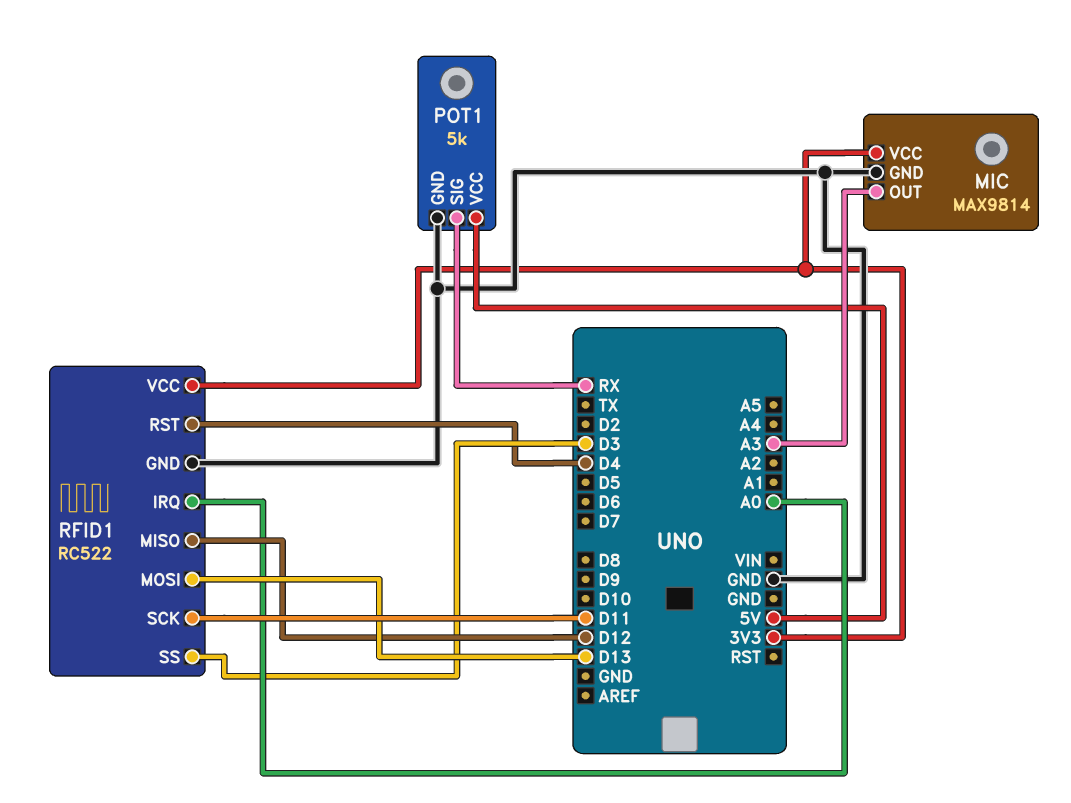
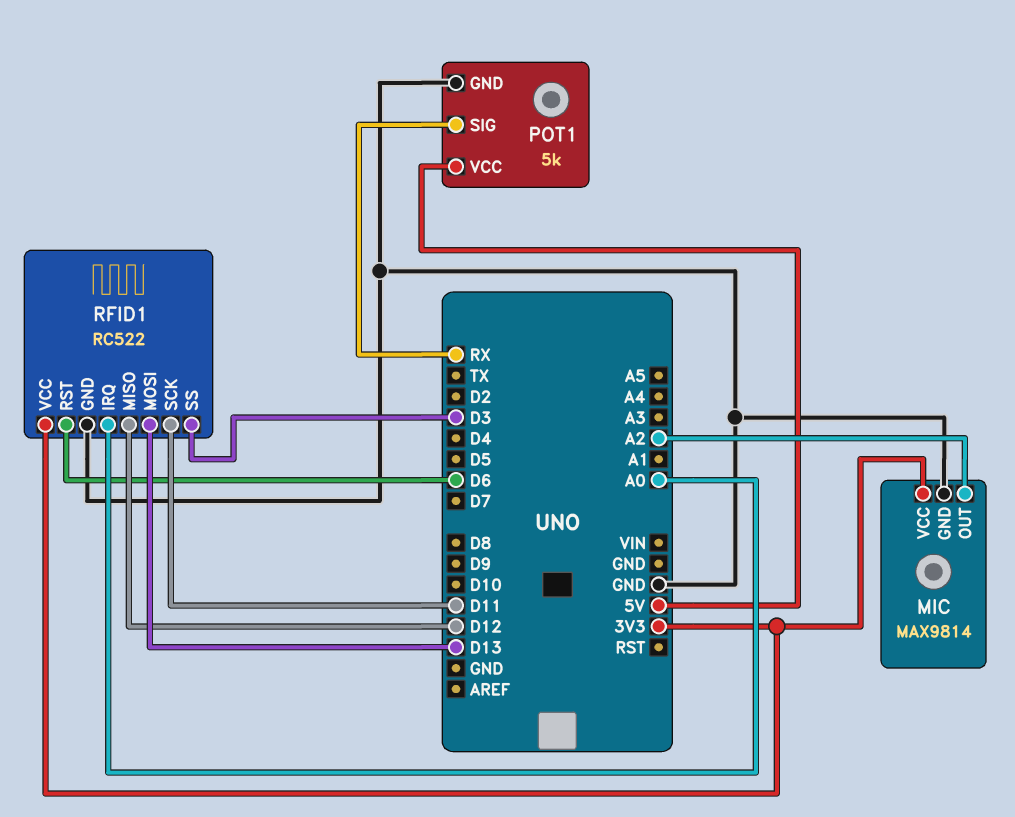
MIC pin OUT: A3 -> A2
RFID1 pin RST: D4 -> D6

